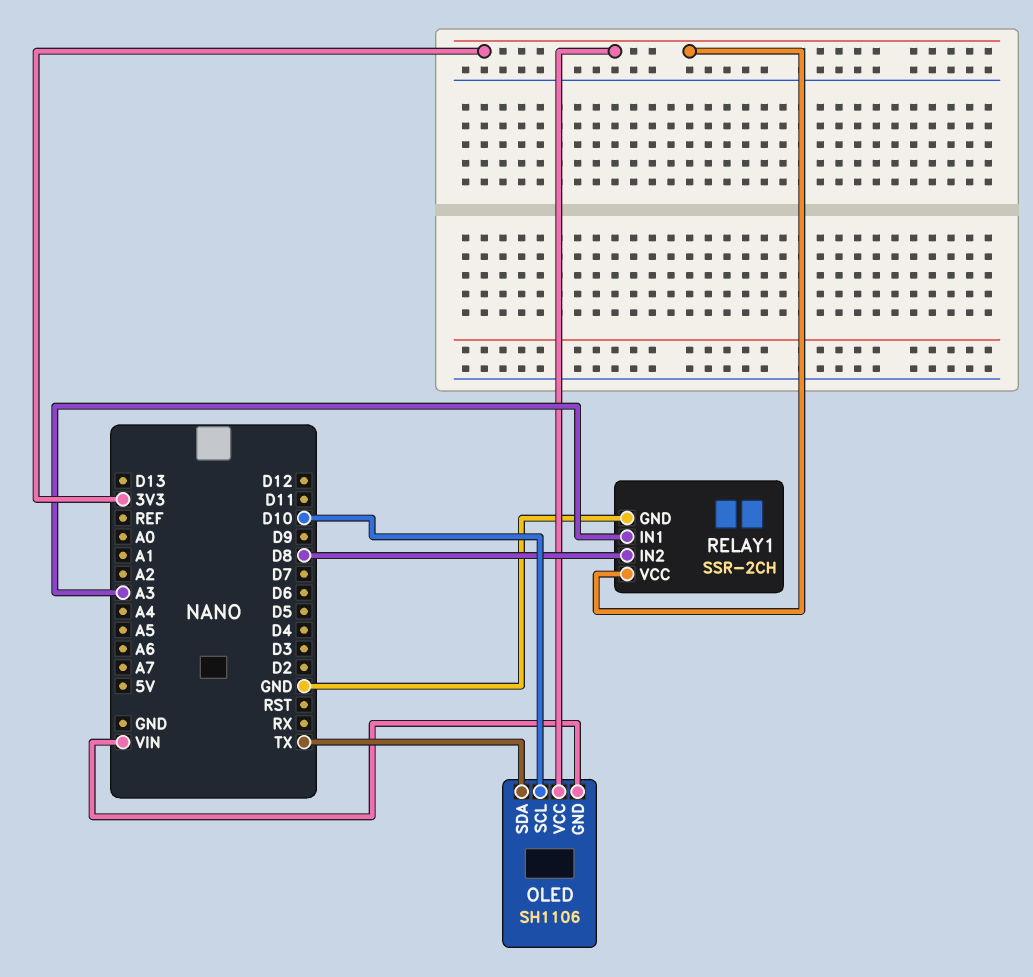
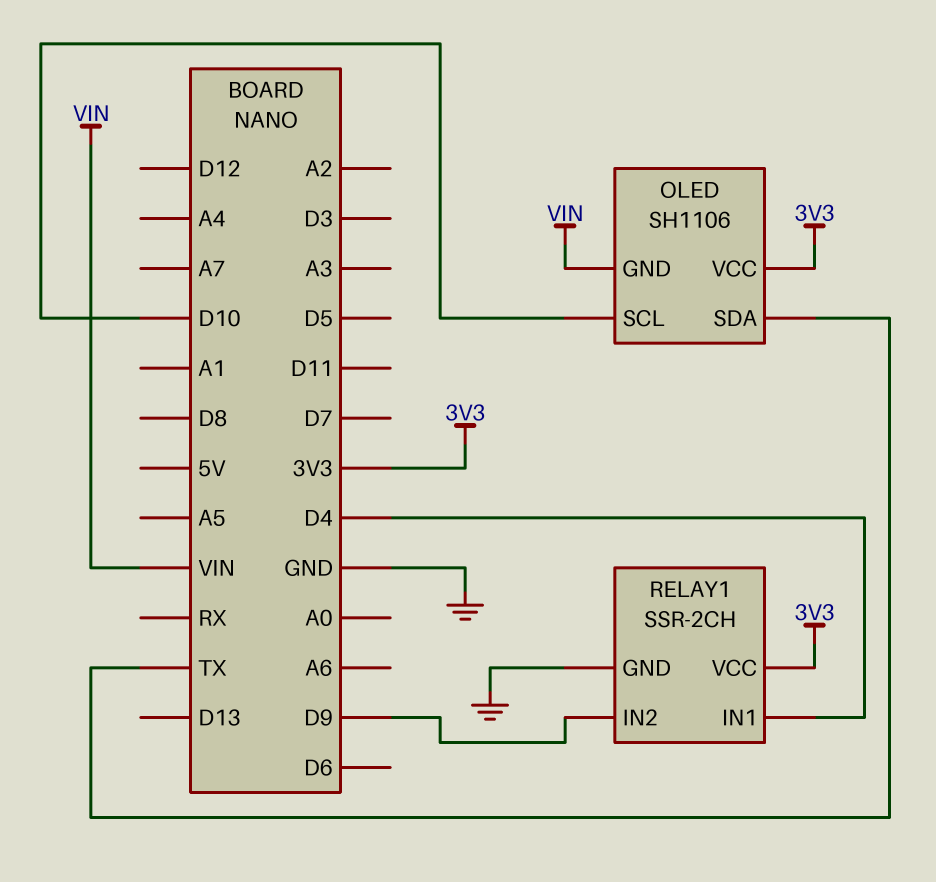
RELAY1 pin IN1: A3 -> D4
RELAY1 pin IN2: D8 -> D9

